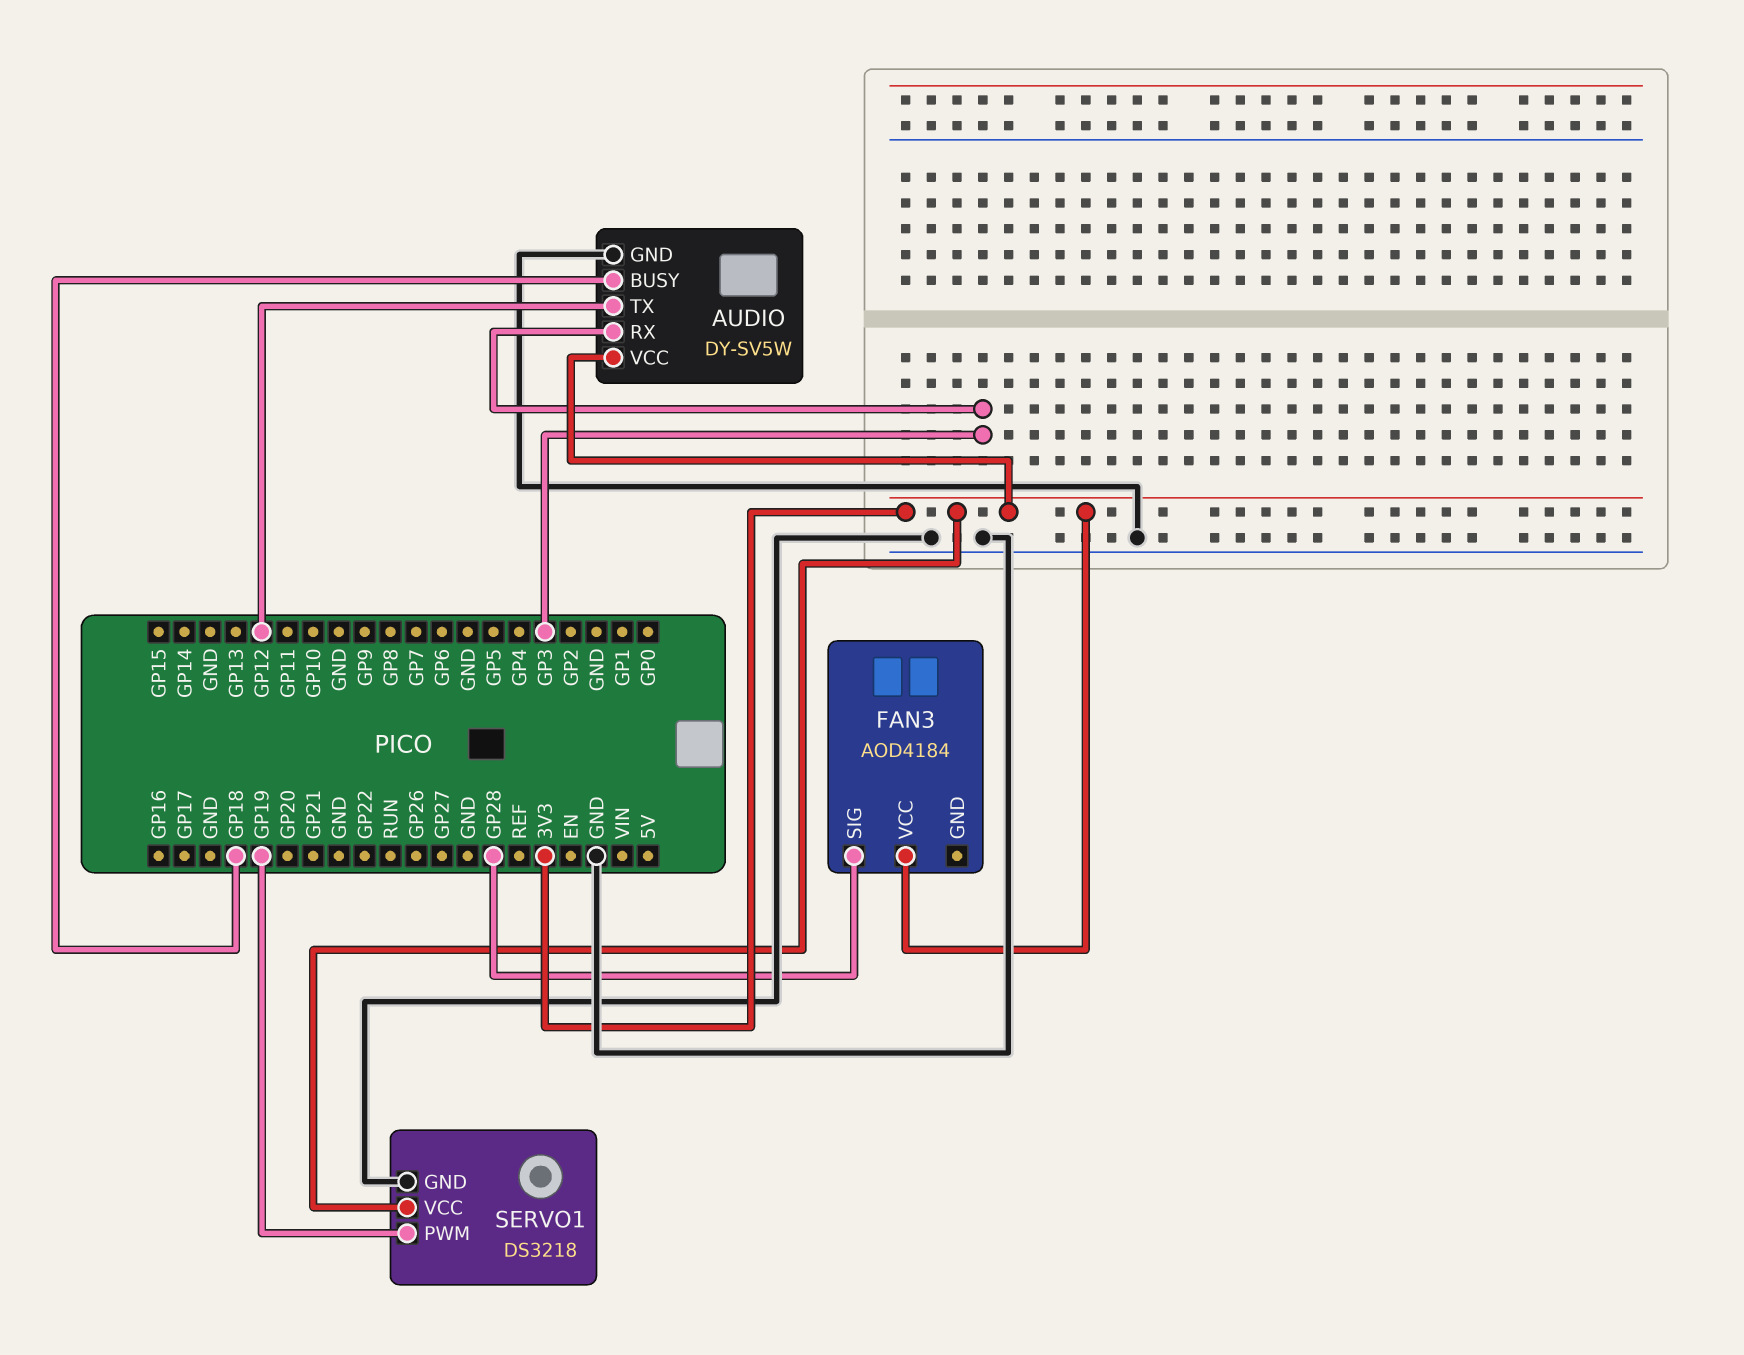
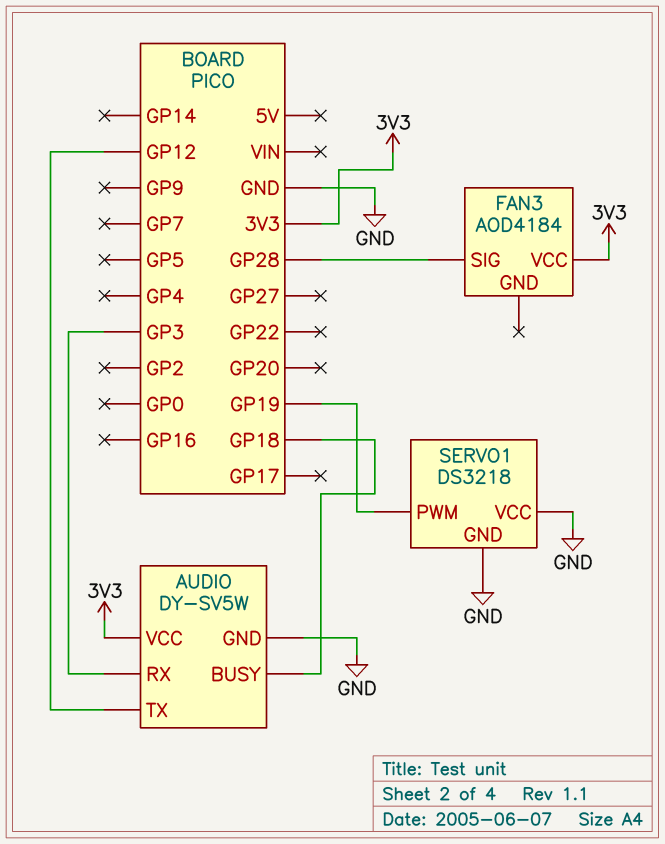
SERVO1 pin VCC: 3V3 -> GND

